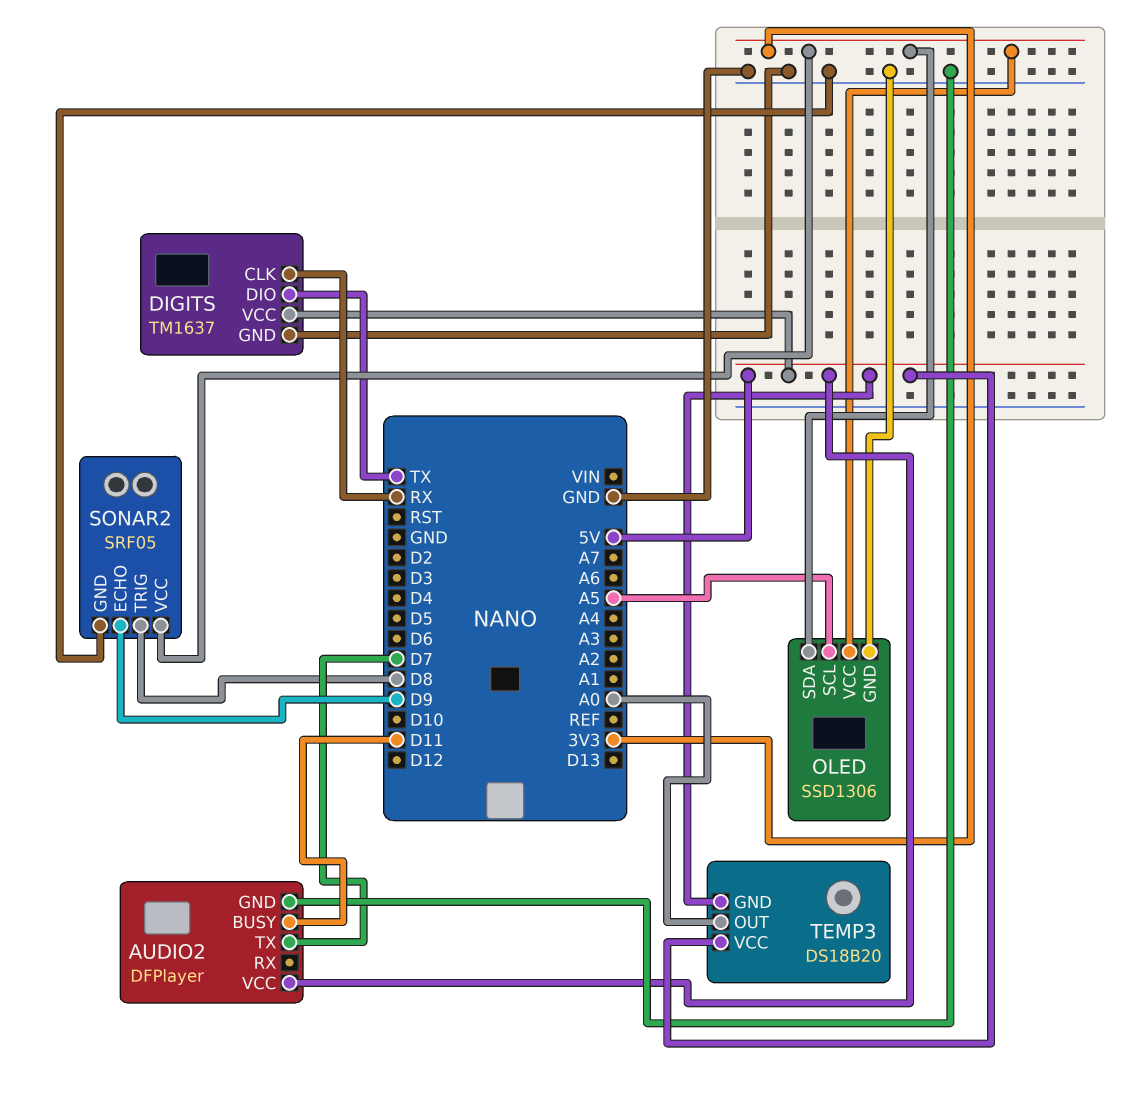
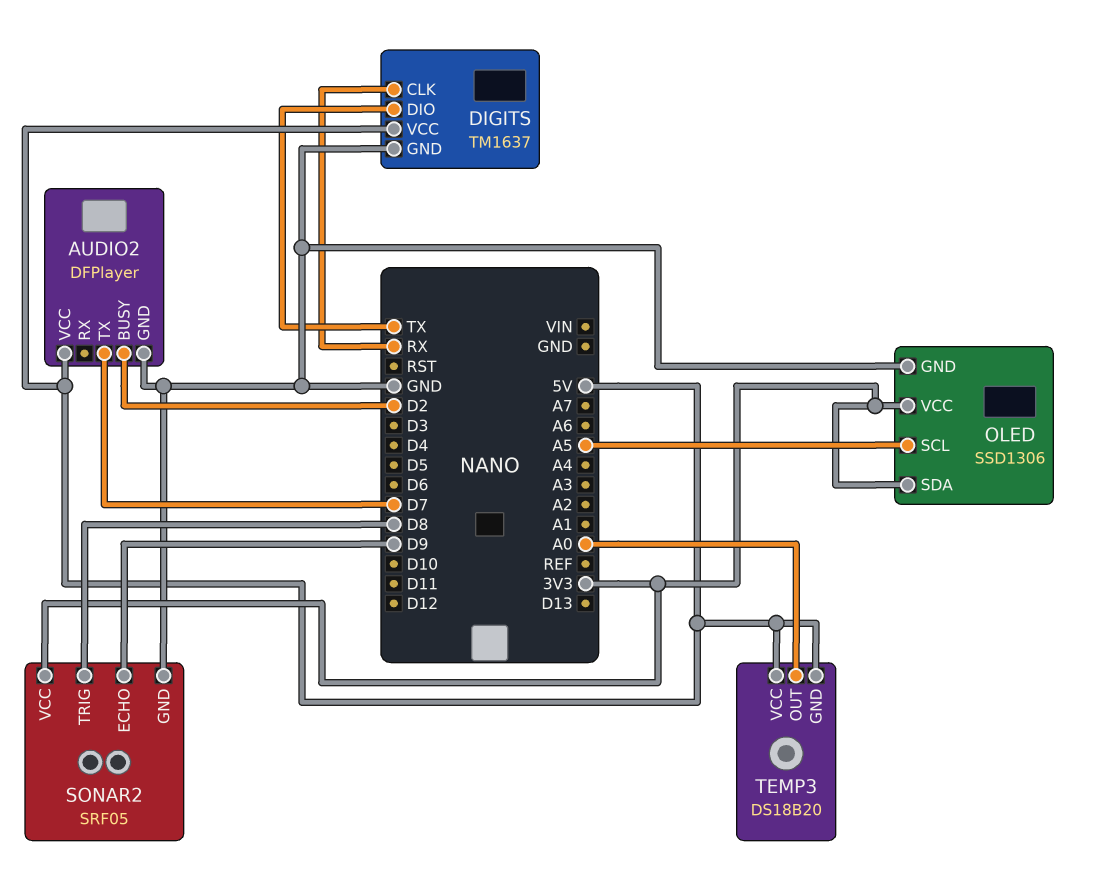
AUDIO2 pin BUSY: D11 -> D2

